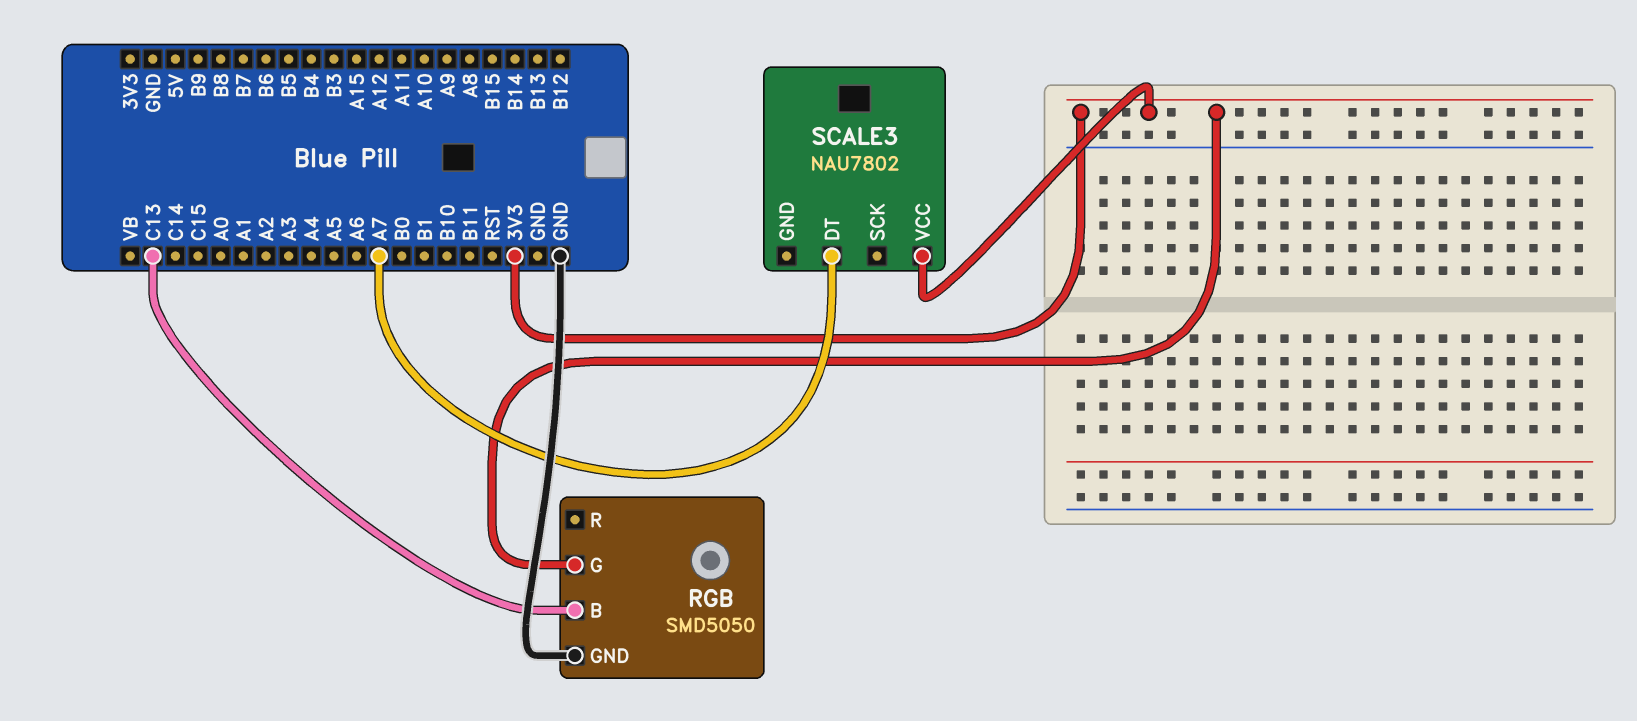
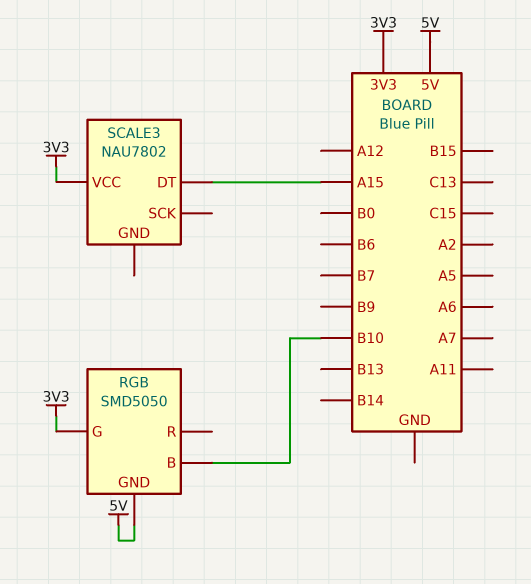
RGB pin B: C13 -> B10
RGB pin GND: GND -> 5V
SCALE3 pin DT: A7 -> A15

